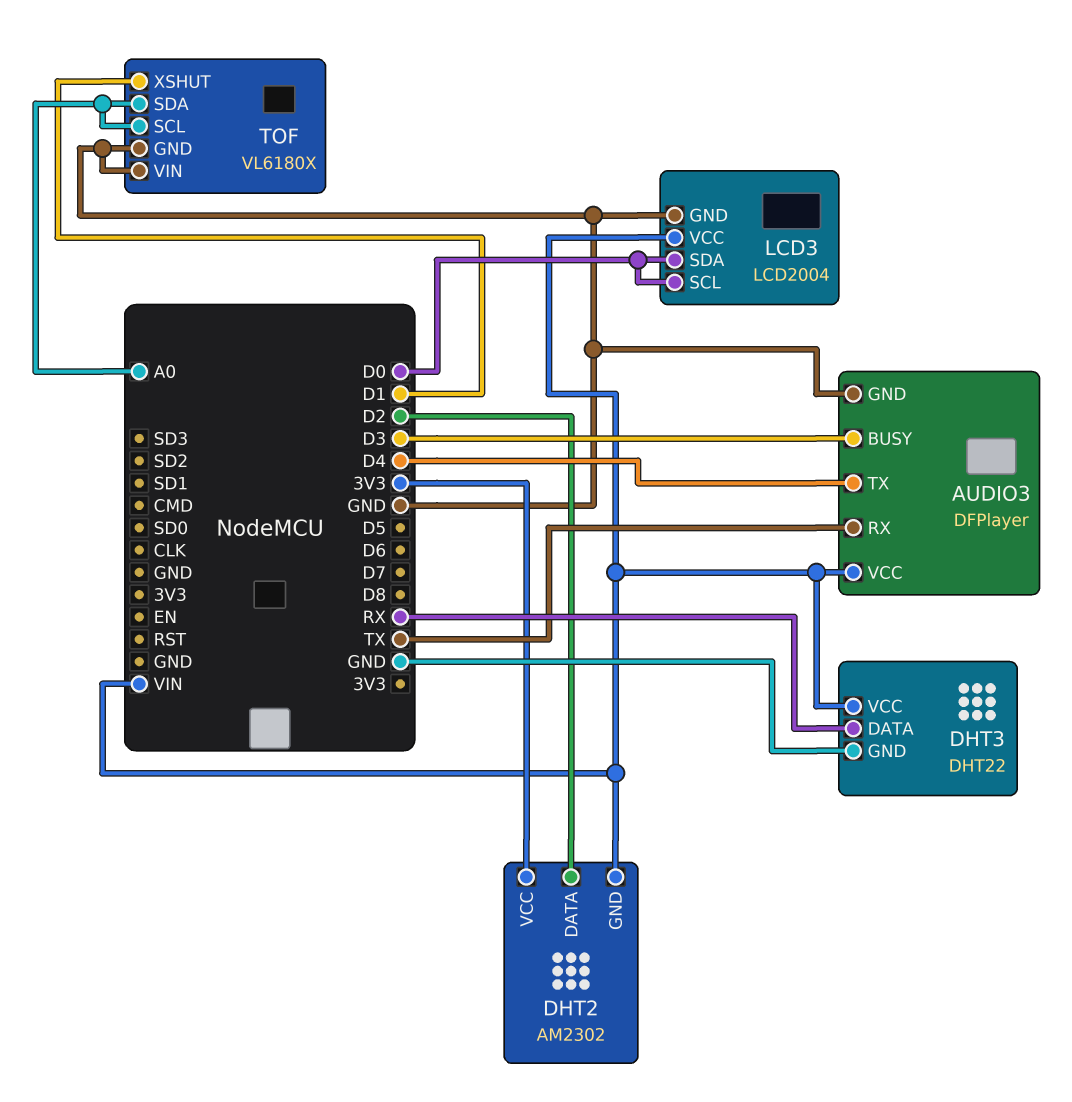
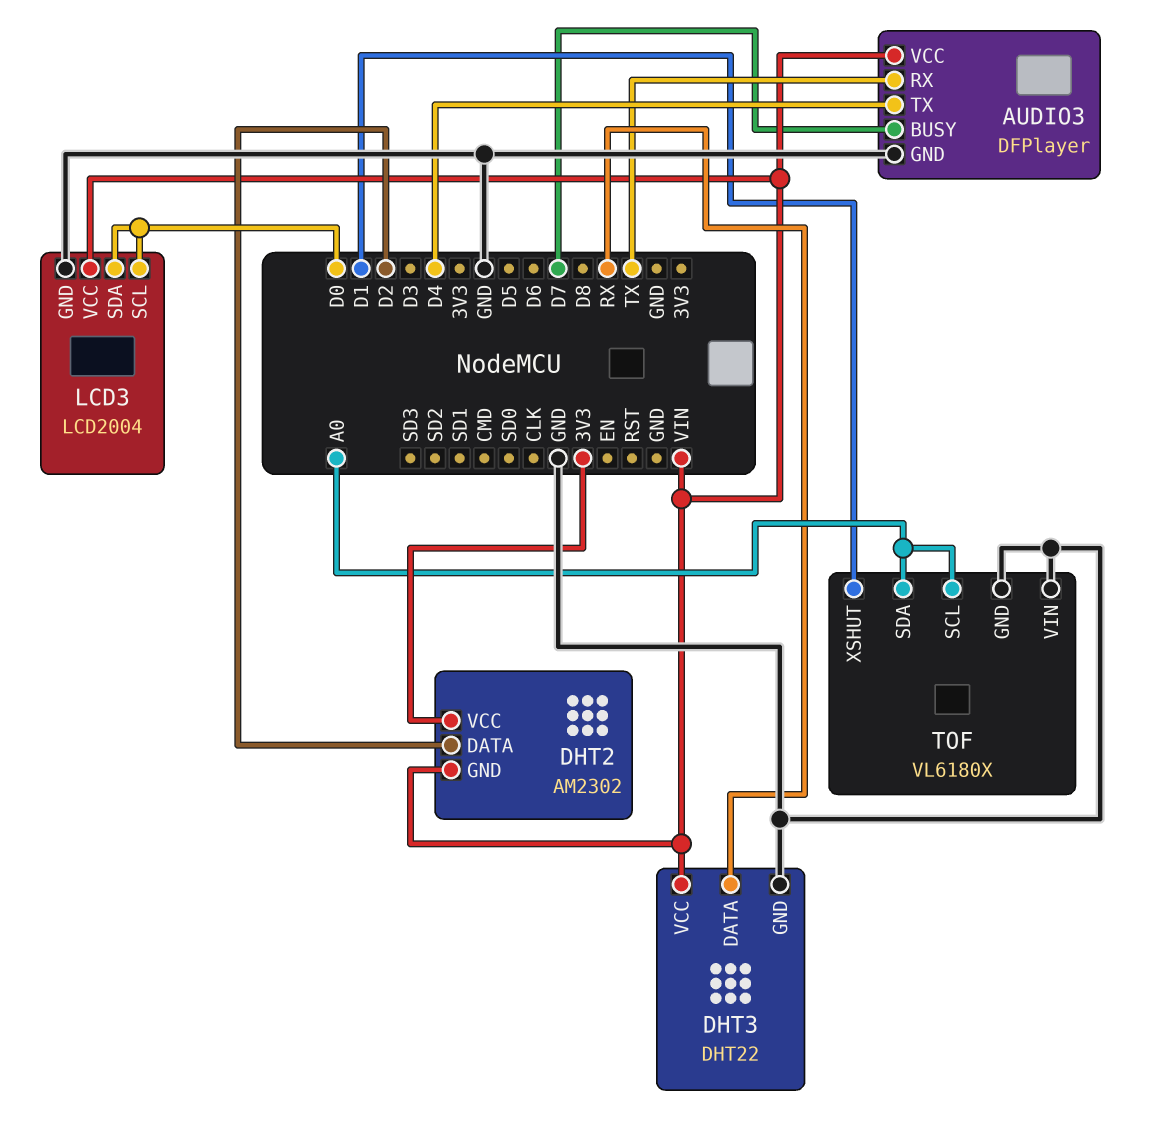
AUDIO3 pin BUSY: D3 -> D7

